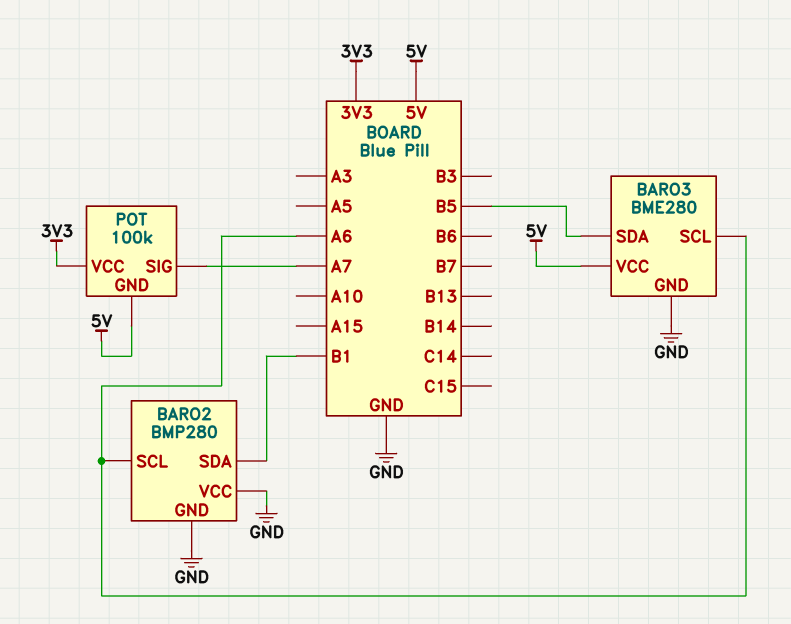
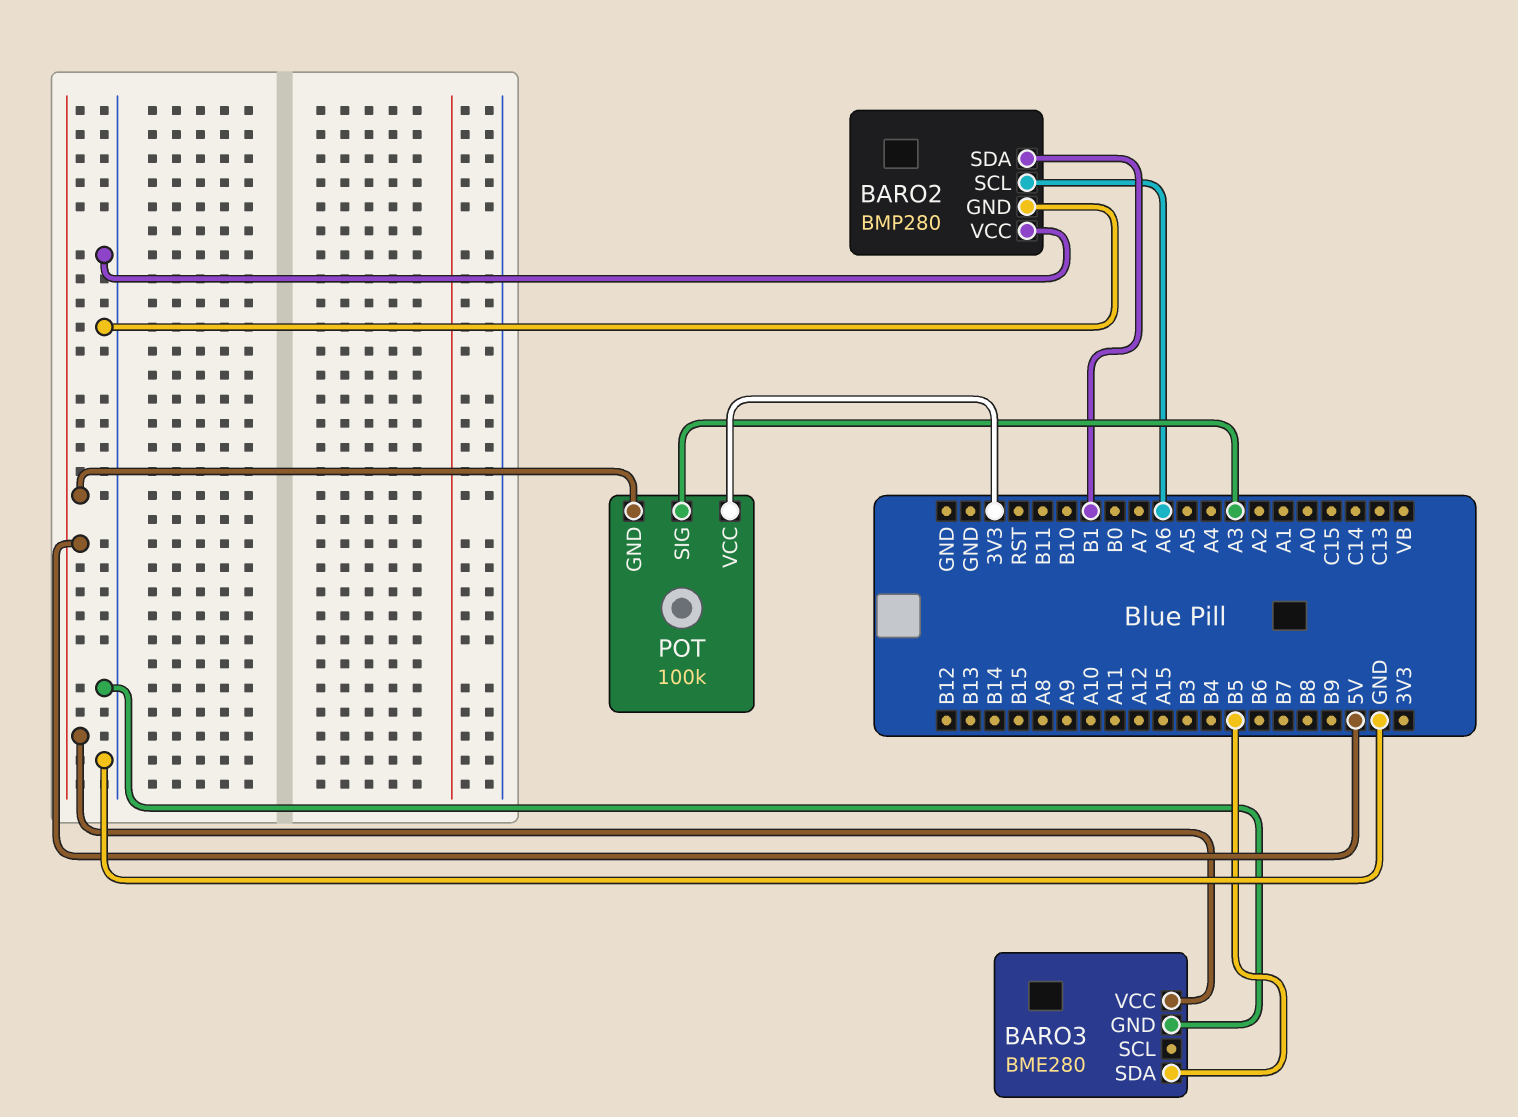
BARO3 pin SCL: A6 -> none
POT pin SIG: A7 -> A3

